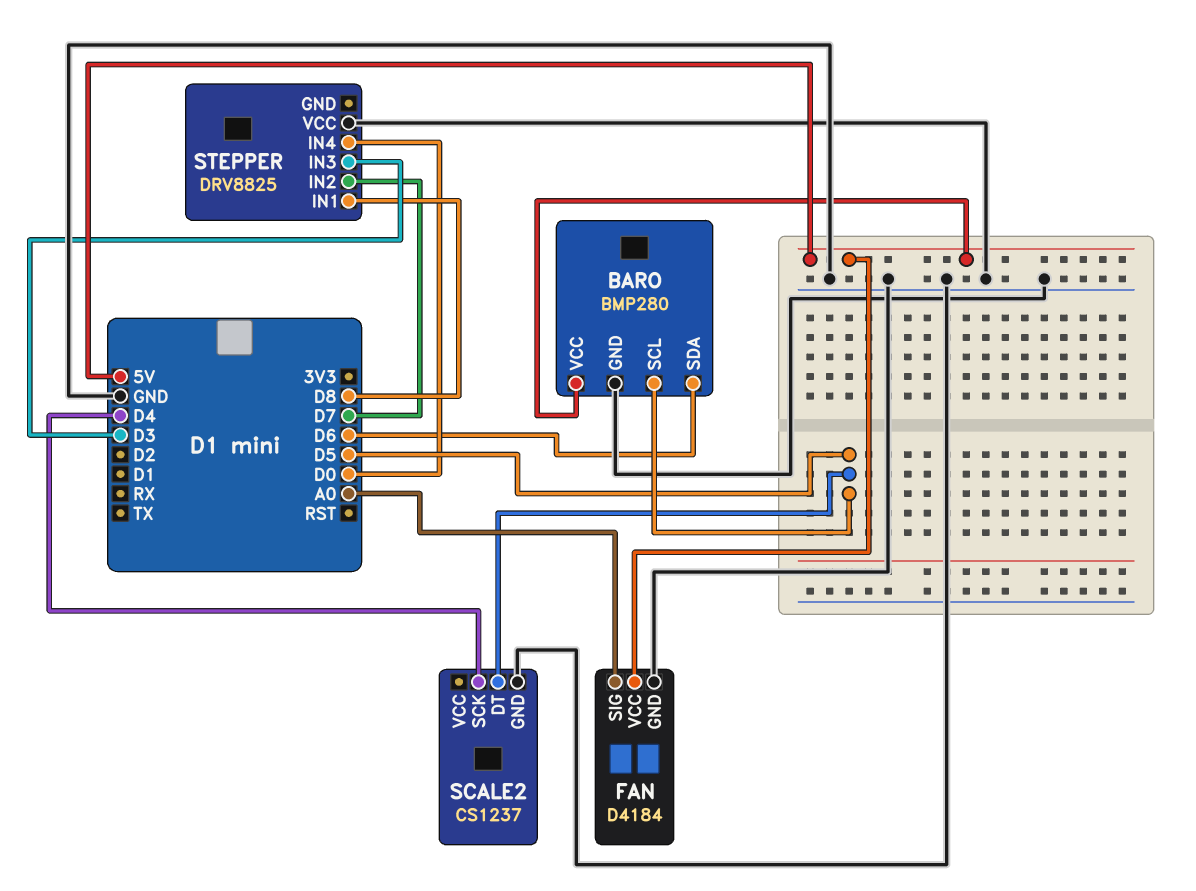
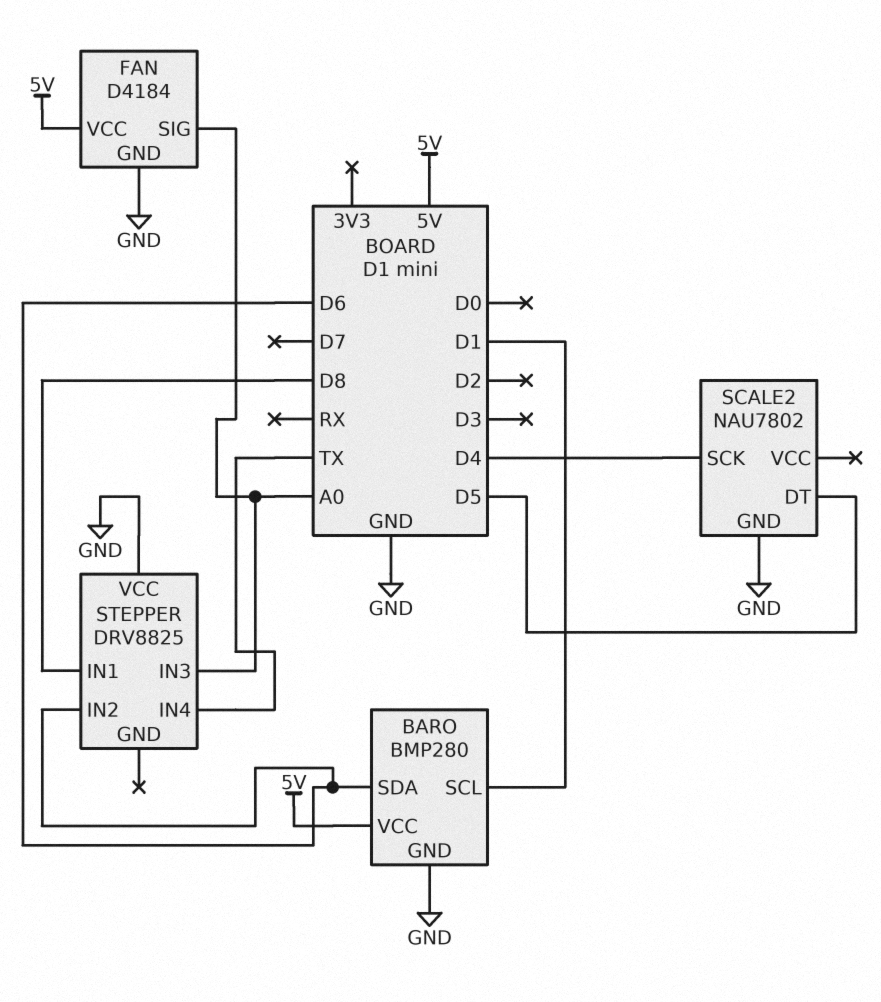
BARO pin SCL: D5 -> D1
SCALE2: CS1237 -> NAU7802
STEPPER pin IN2: D7 -> D6
STEPPER pin IN3: D3 -> A0
STEPPER pin IN4: D0 -> TX

